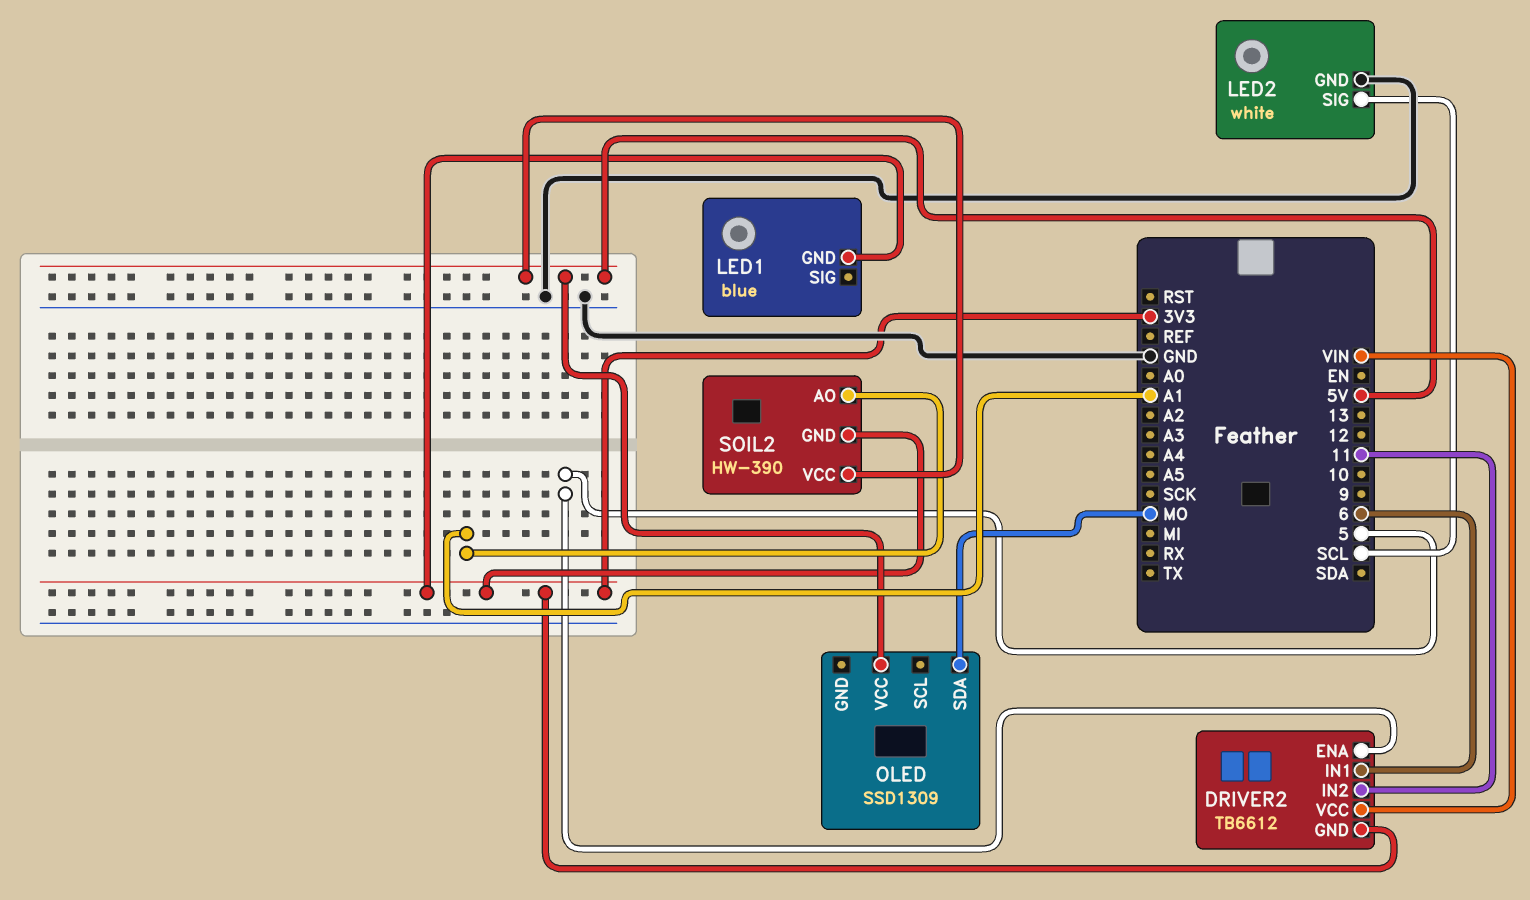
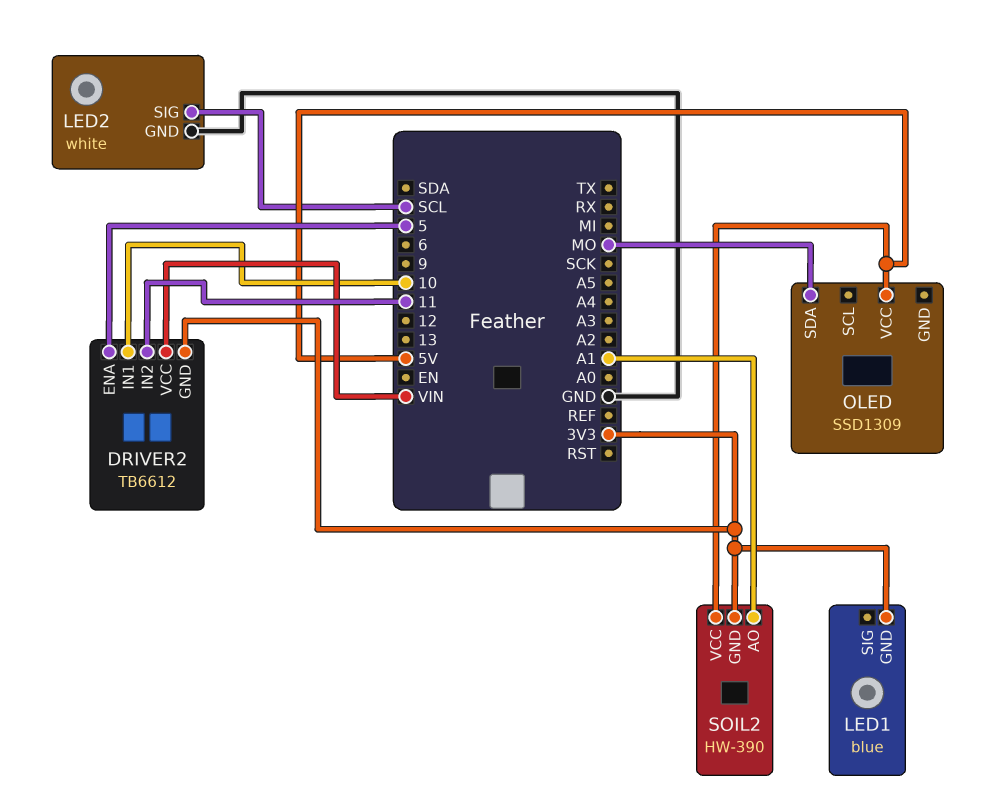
DRIVER2 pin IN1: 6 -> 10

